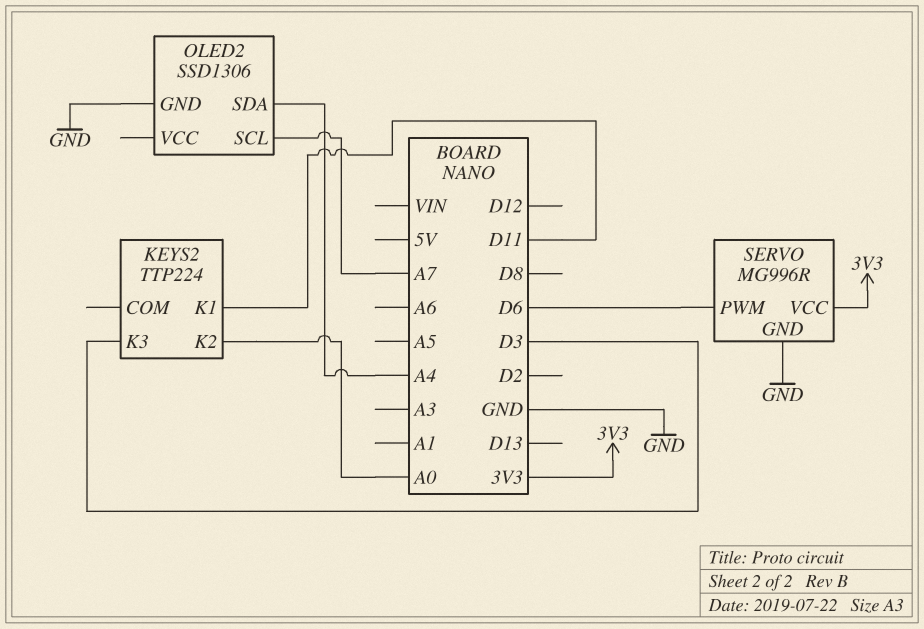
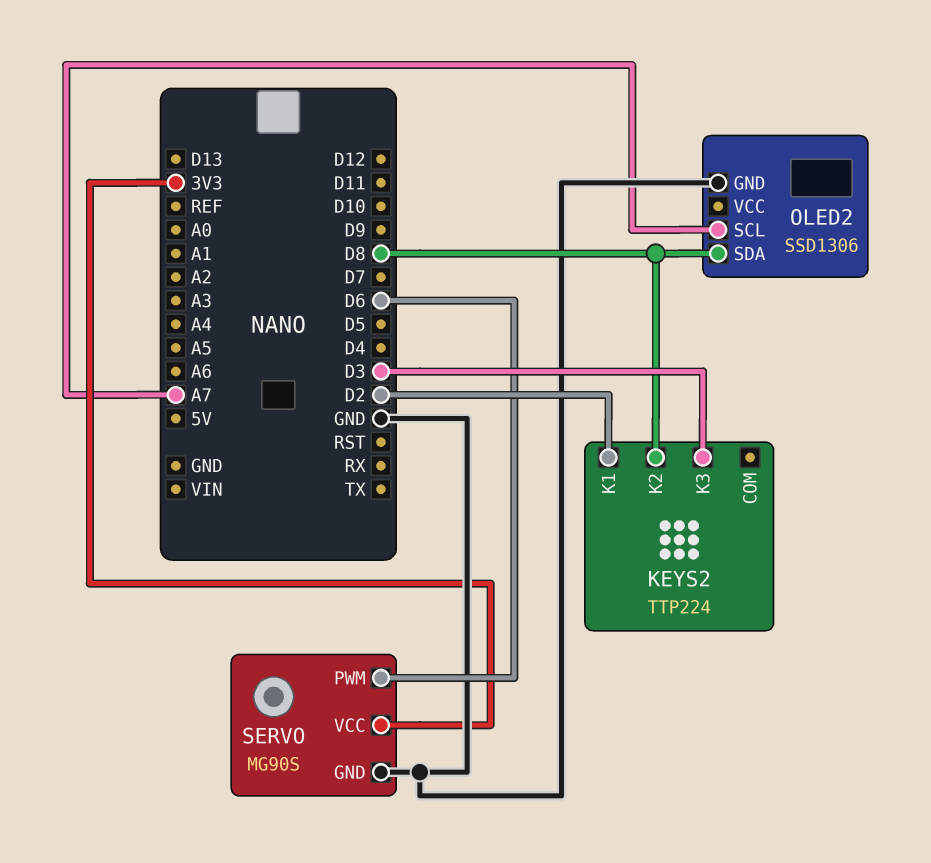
KEYS2 pin K1: D11 -> D2
KEYS2 pin K2: A0 -> D8
OLED2 pin SDA: A4 -> D8
SERVO: MG996R -> MG90S

